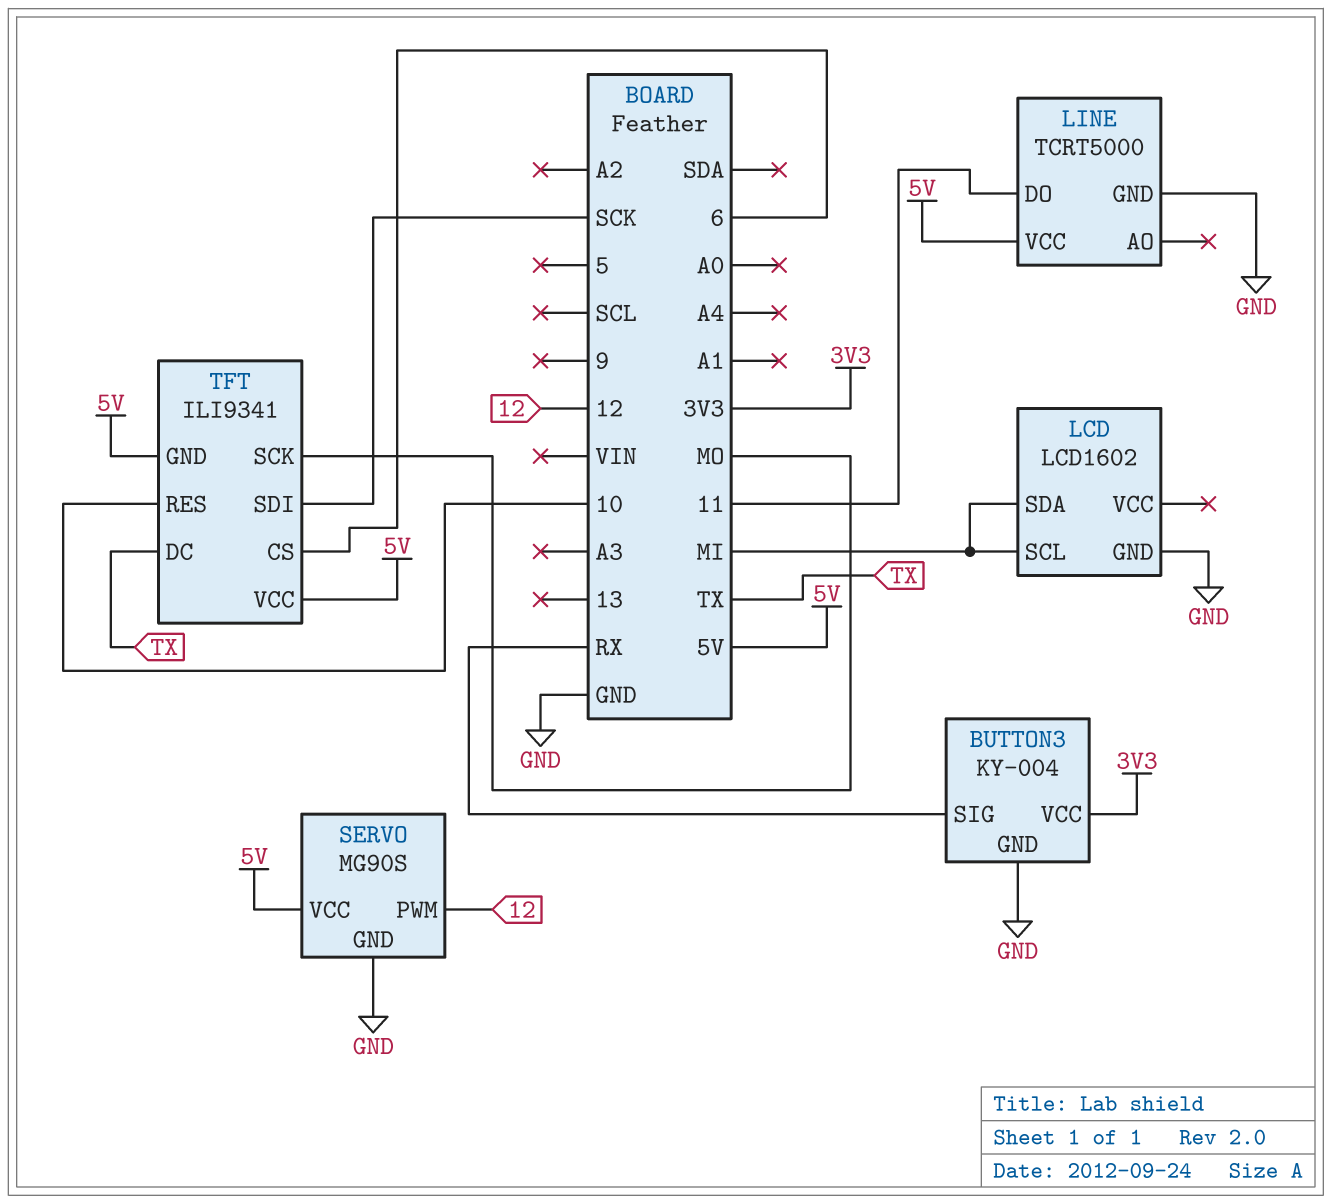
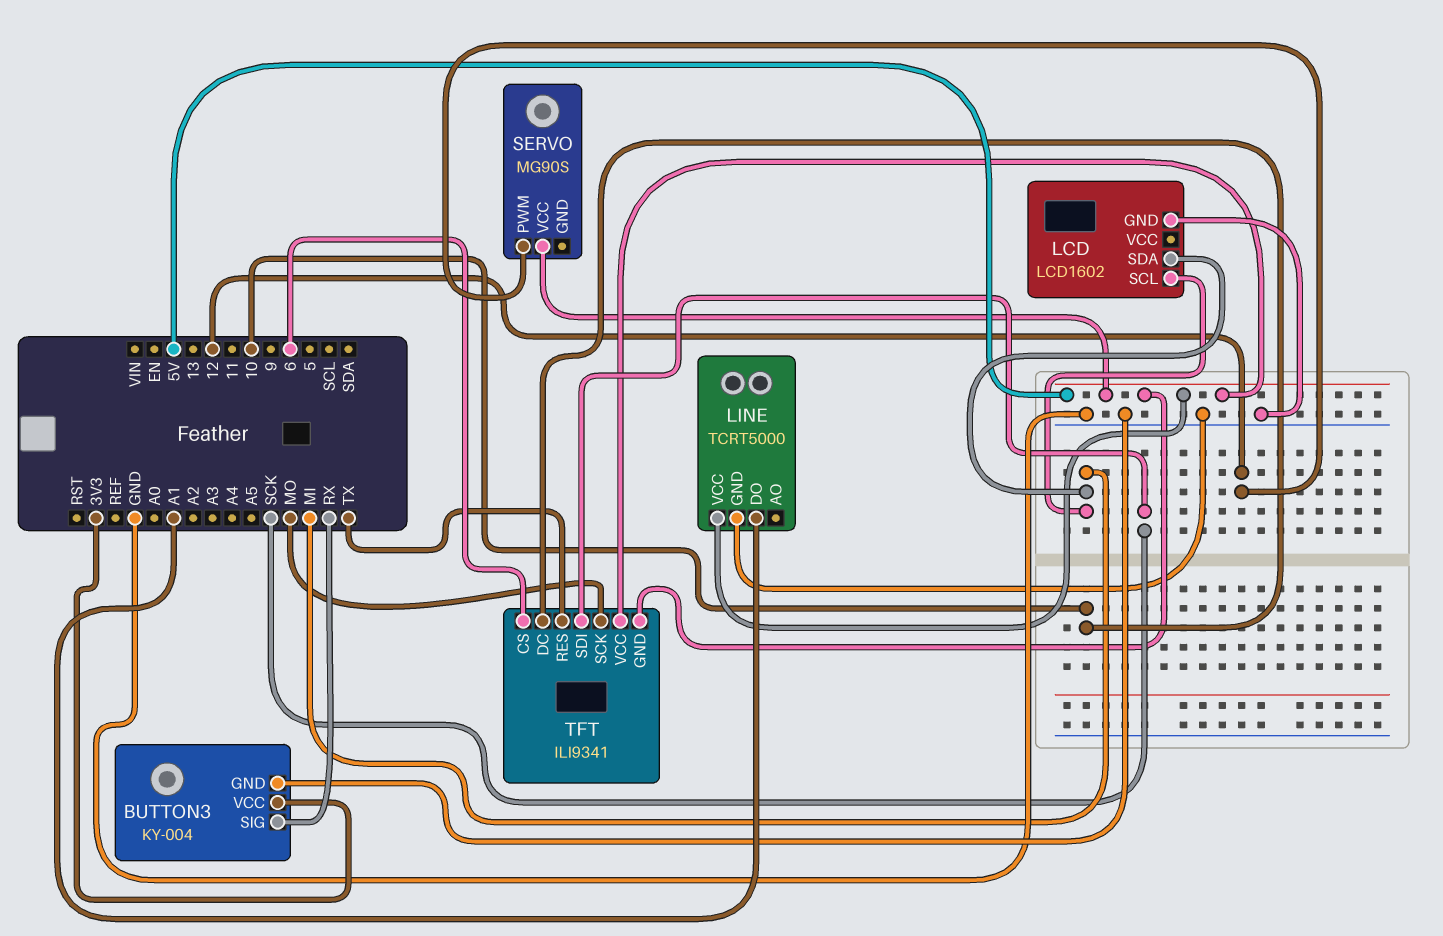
LINE pin DO: 11 -> A1
SERVO pin GND: GND -> none
TFT pin DC: TX -> 10
TFT pin RES: 10 -> TX

